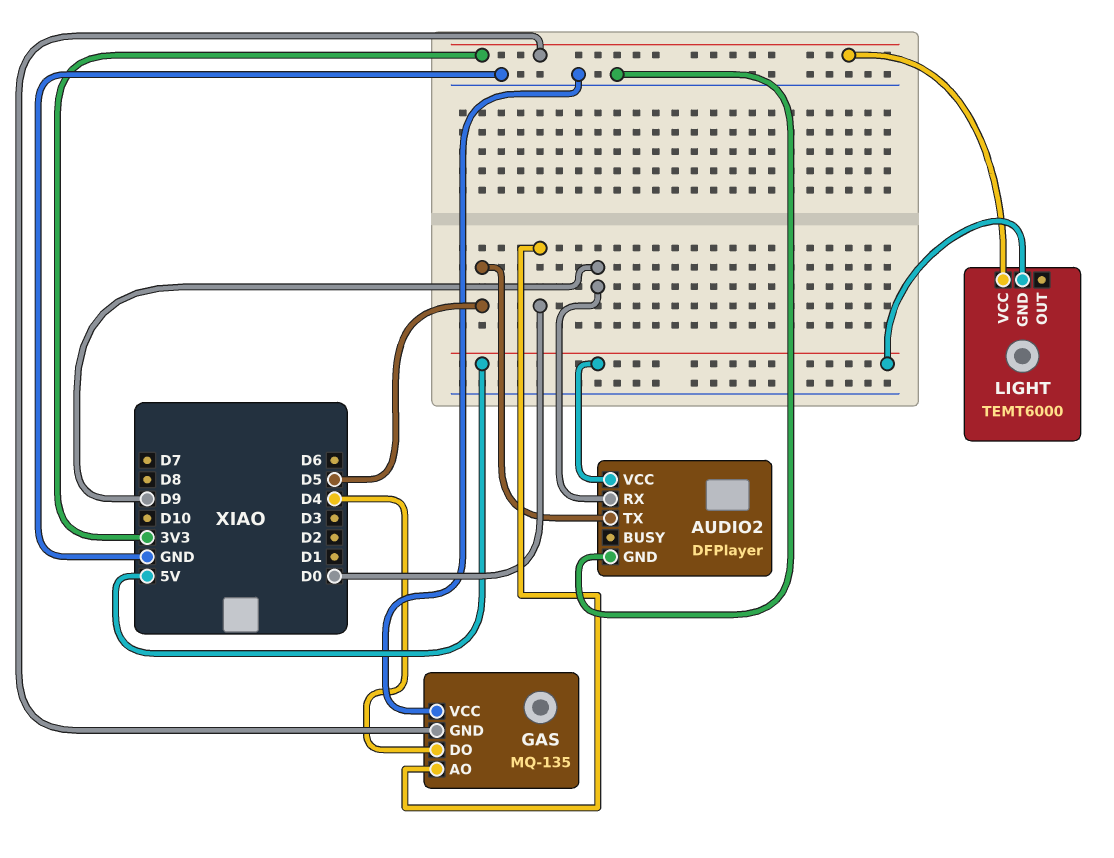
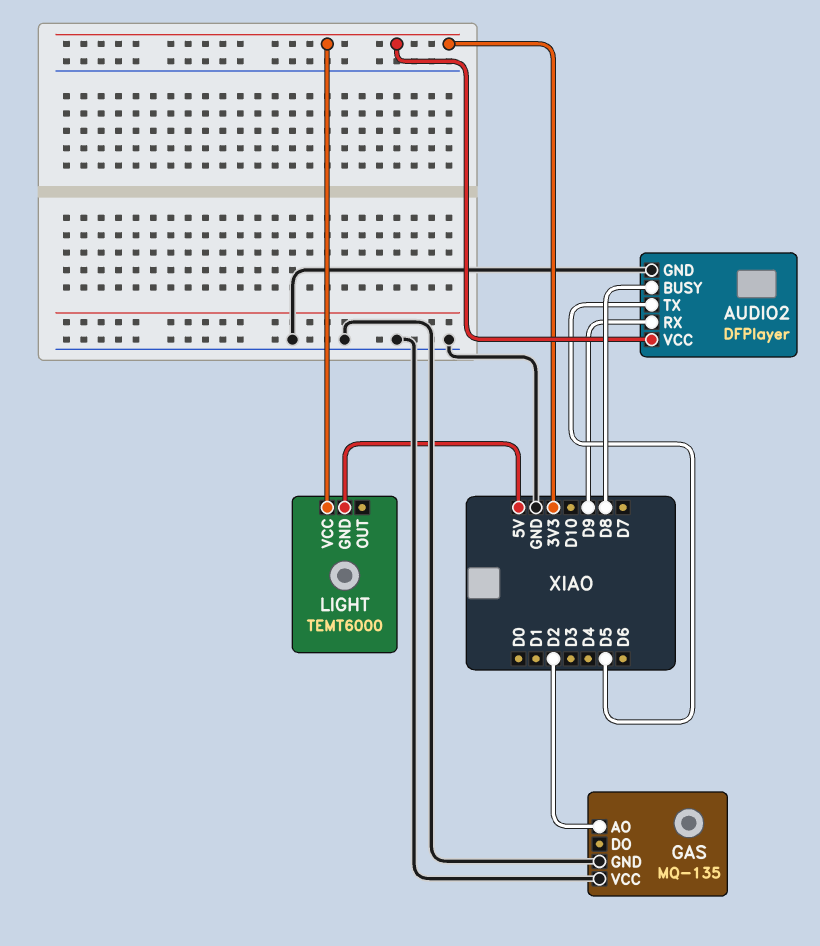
AUDIO2 pin BUSY: none -> D8
AUDIO2 pin VCC: 5V -> 3V3
GAS pin AO: D0 -> D2
GAS pin DO: D4 -> none
GAS pin GND: 3V3 -> GND

